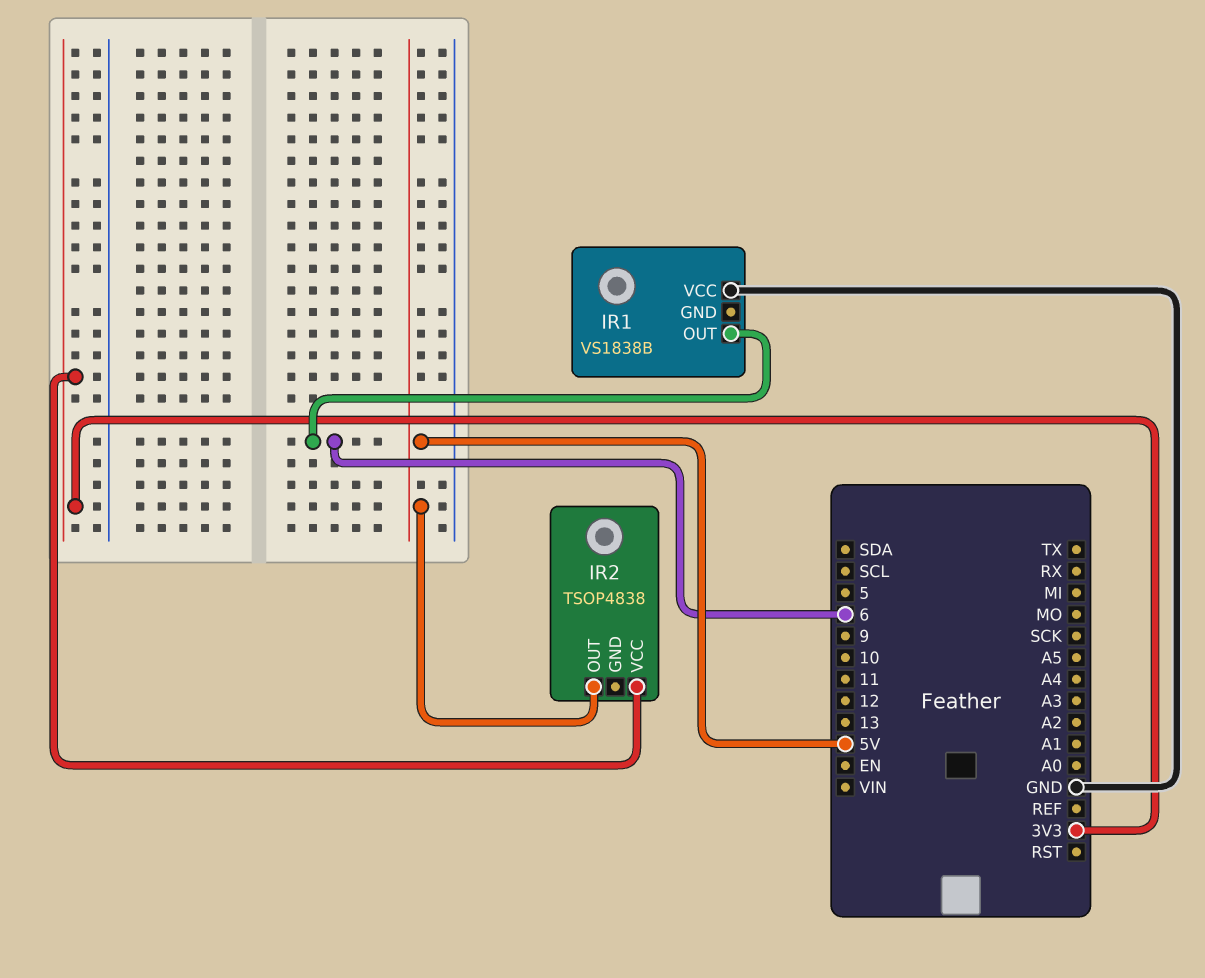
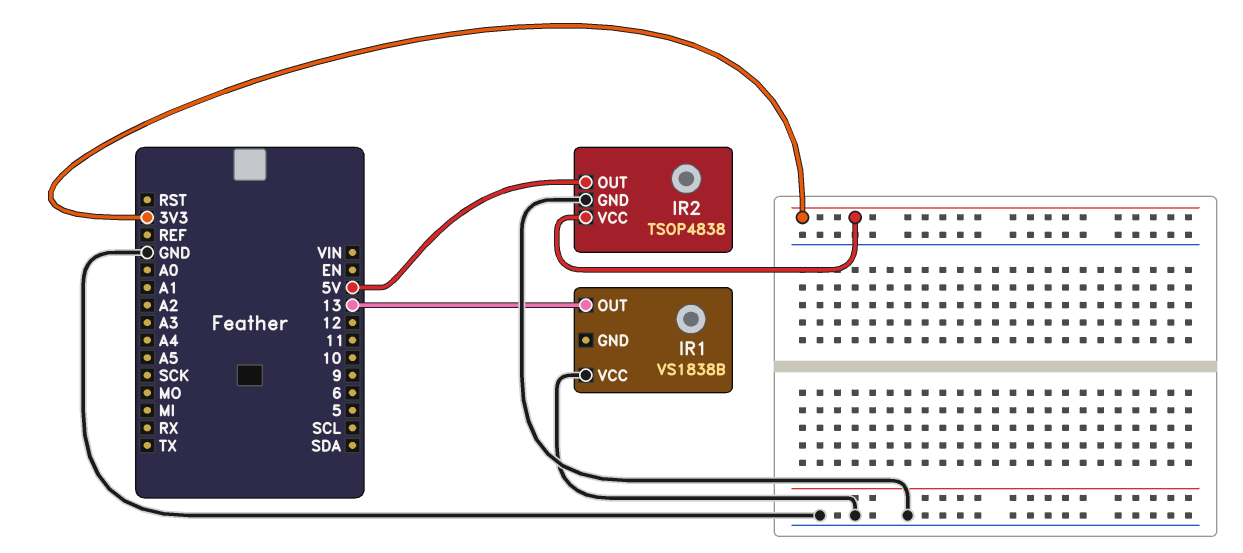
IR1 pin OUT: 6 -> 13
IR2 pin GND: none -> GND

